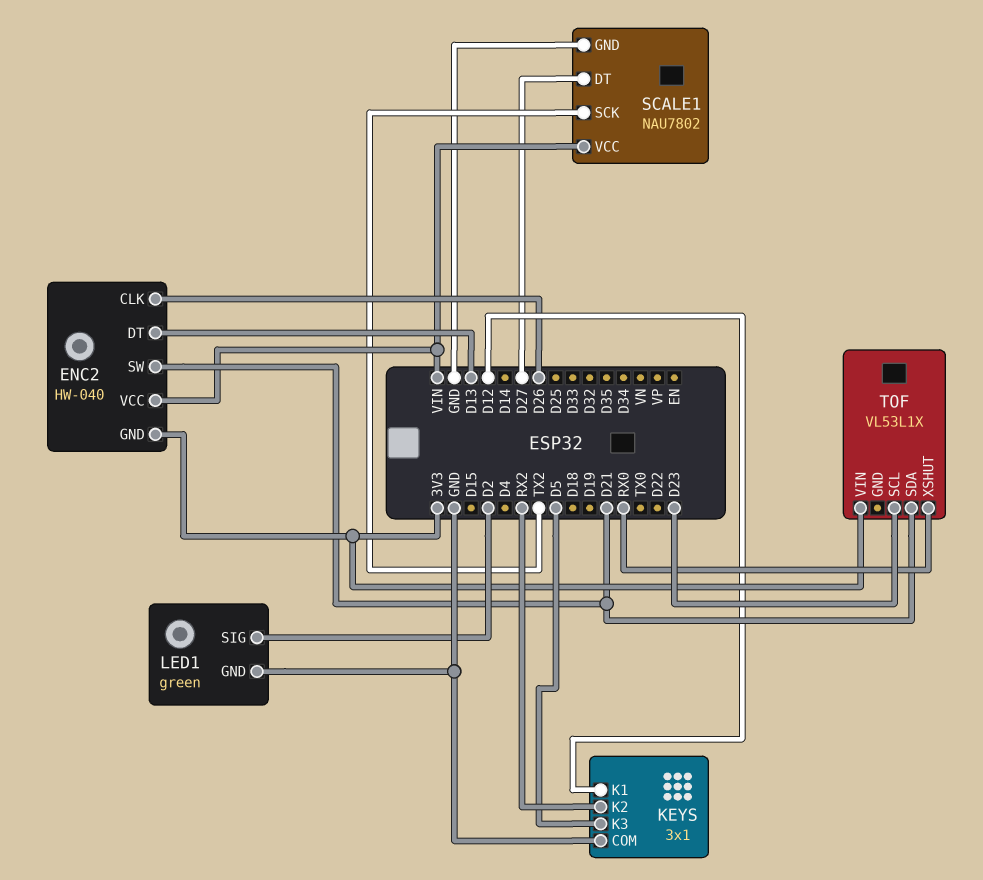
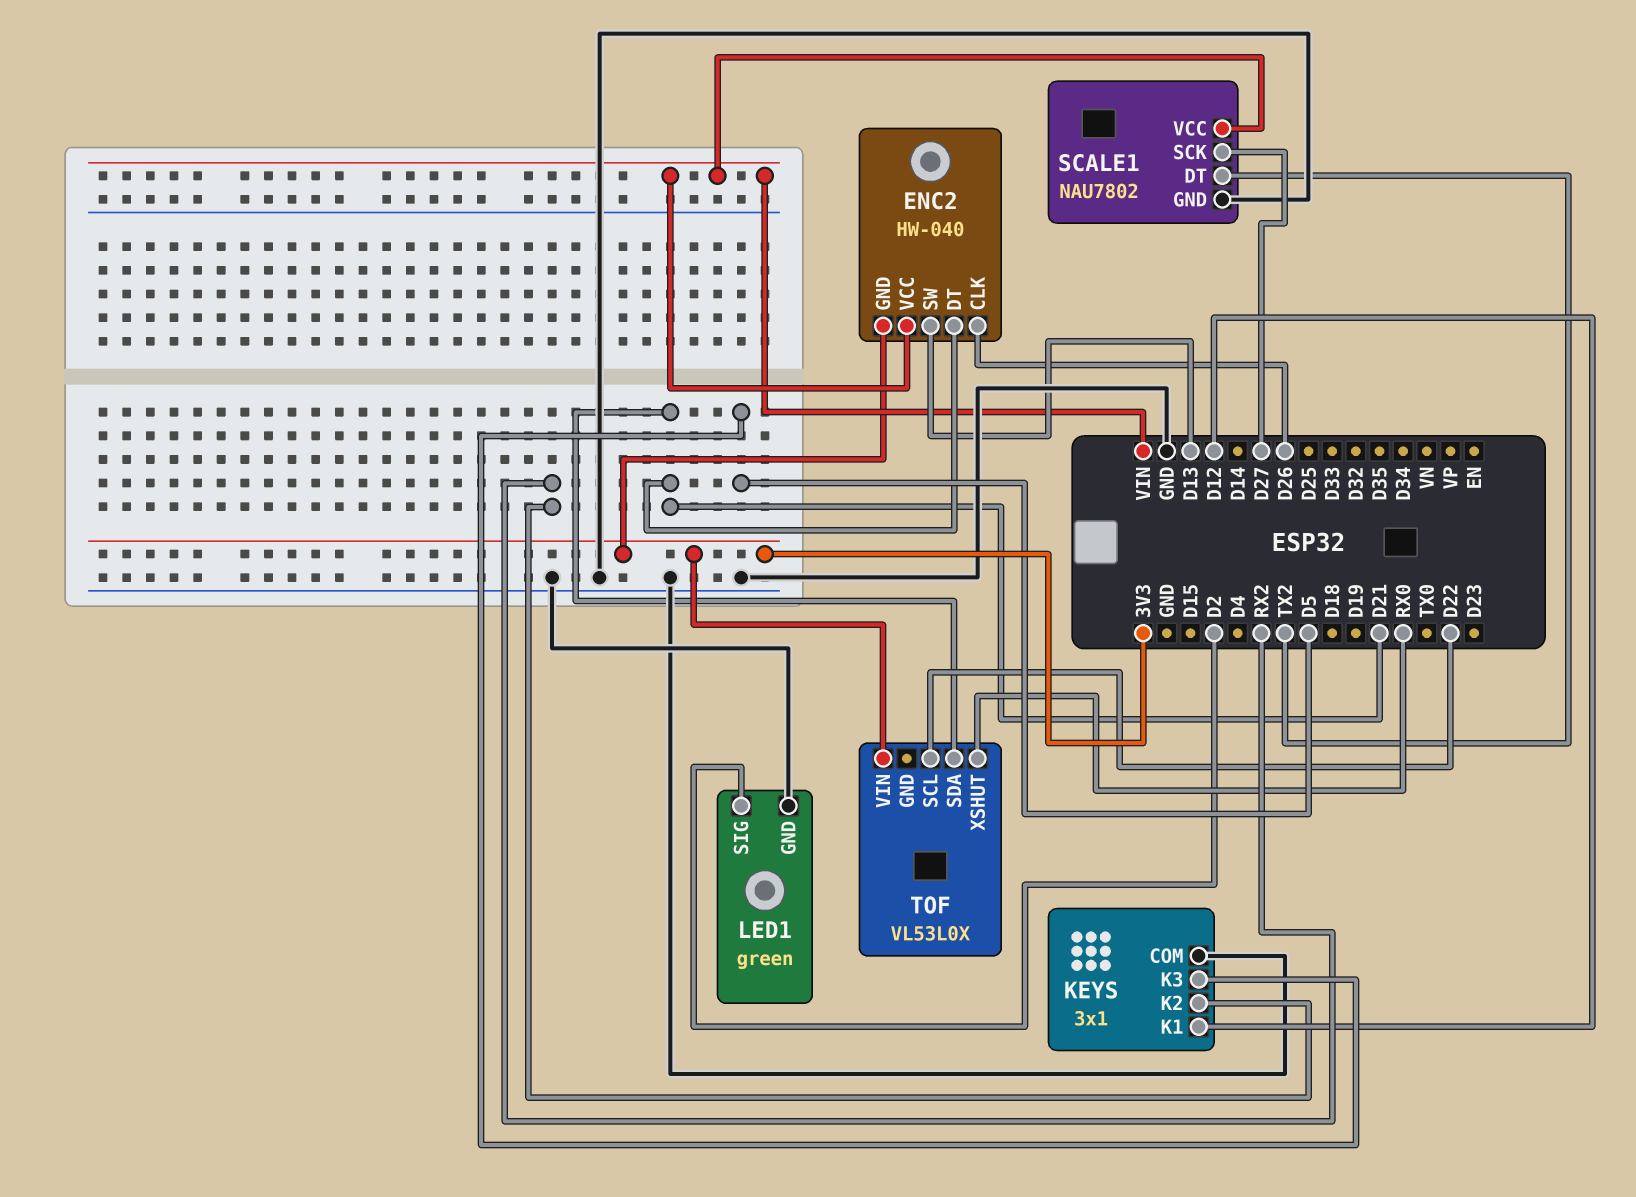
ENC2 pin DT: D13 -> D21
ENC2 pin SW: D21 -> D13
SCALE1 pin DT: D27 -> TX2
SCALE1 pin SCK: TX2 -> D27
TOF: VL53L1X -> VL53L0X
TOF pin SCL: D23 -> D22

